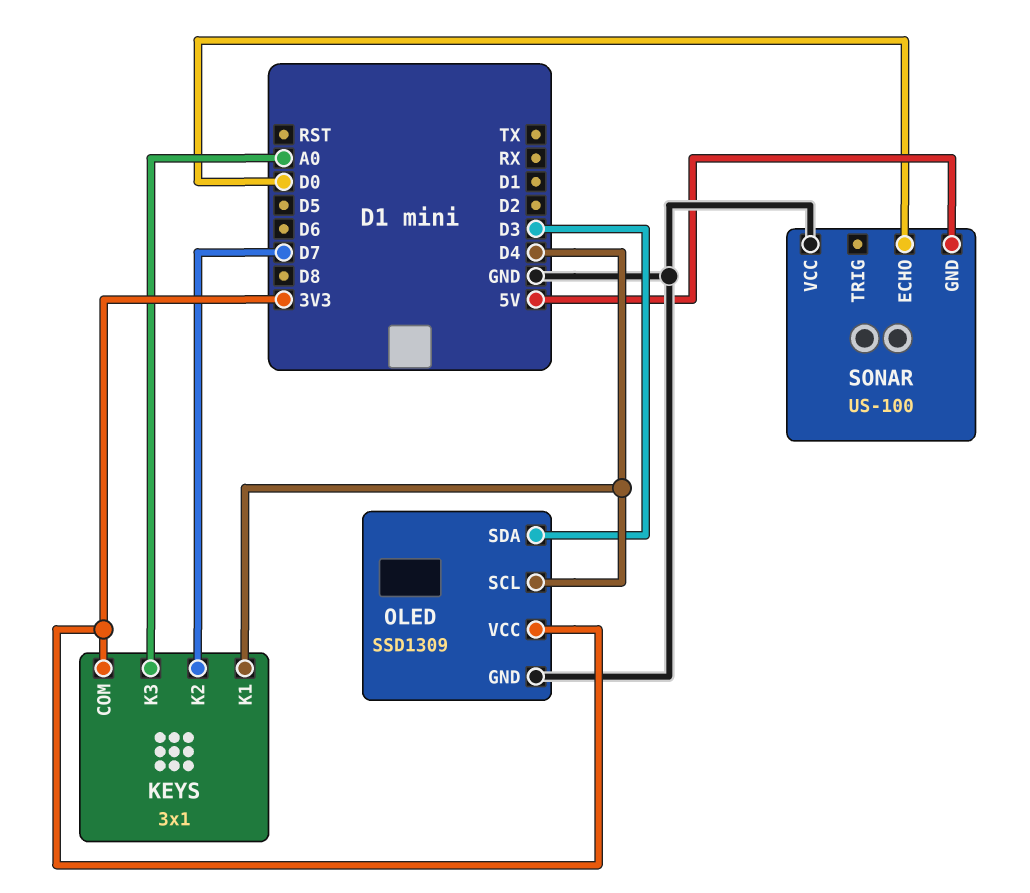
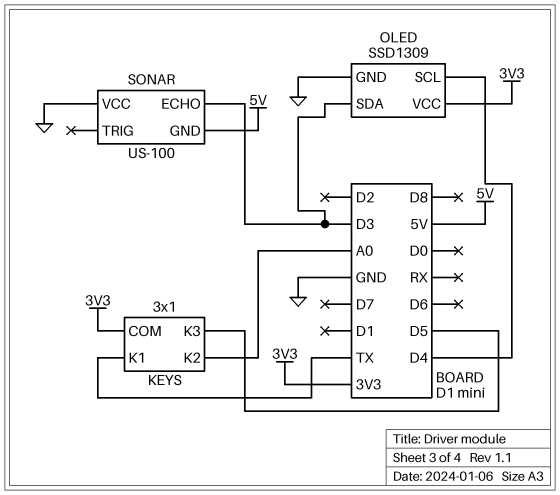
KEYS pin K1: D4 -> TX
KEYS pin K2: D7 -> A0
KEYS pin K3: A0 -> D5
SONAR pin ECHO: D0 -> D3

